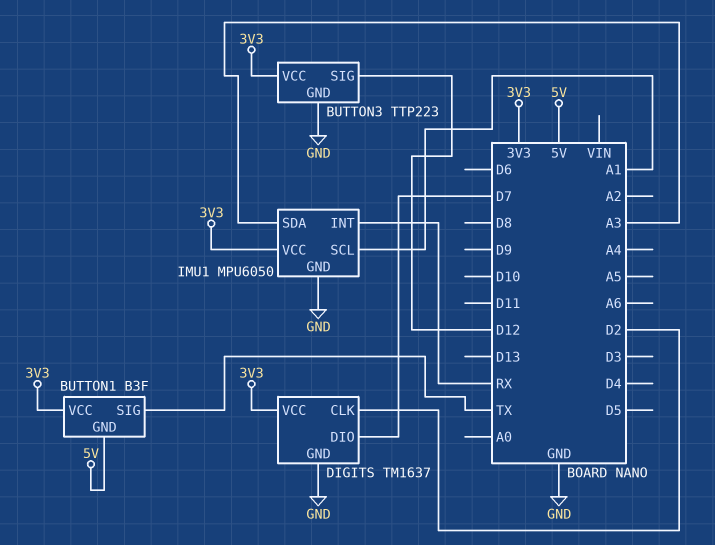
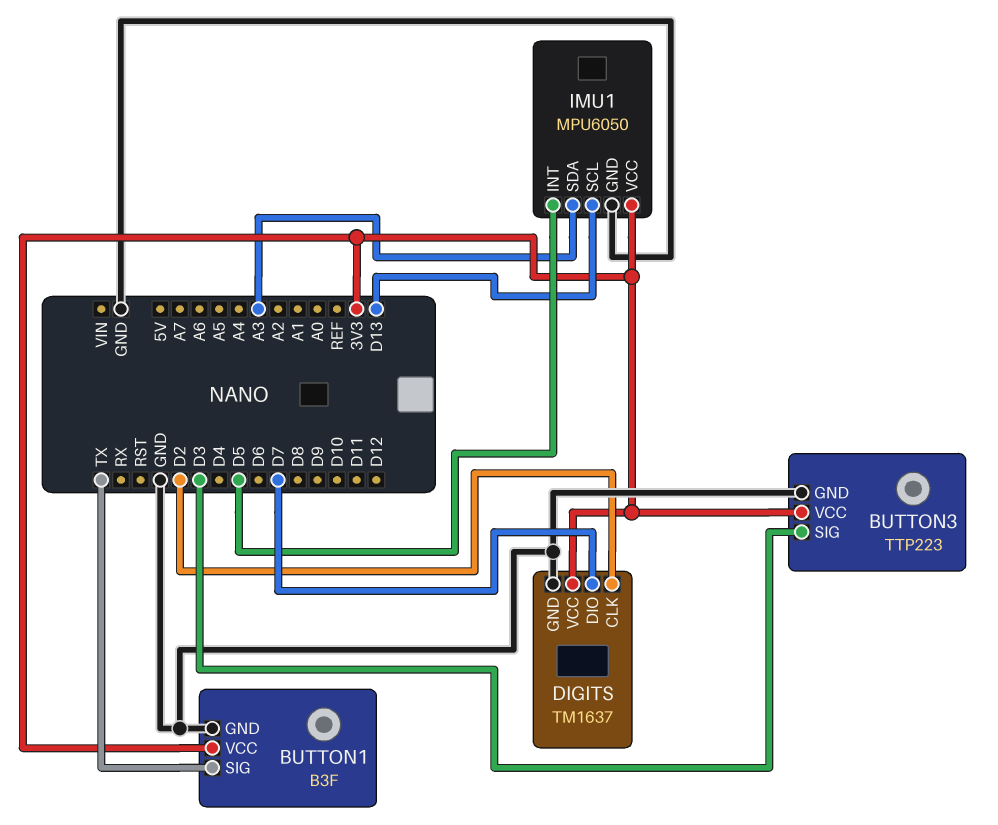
BUTTON1 pin GND: 5V -> GND
BUTTON3 pin SIG: D12 -> D3
IMU1 pin INT: RX -> D5
IMU1 pin SCL: A1 -> D13

